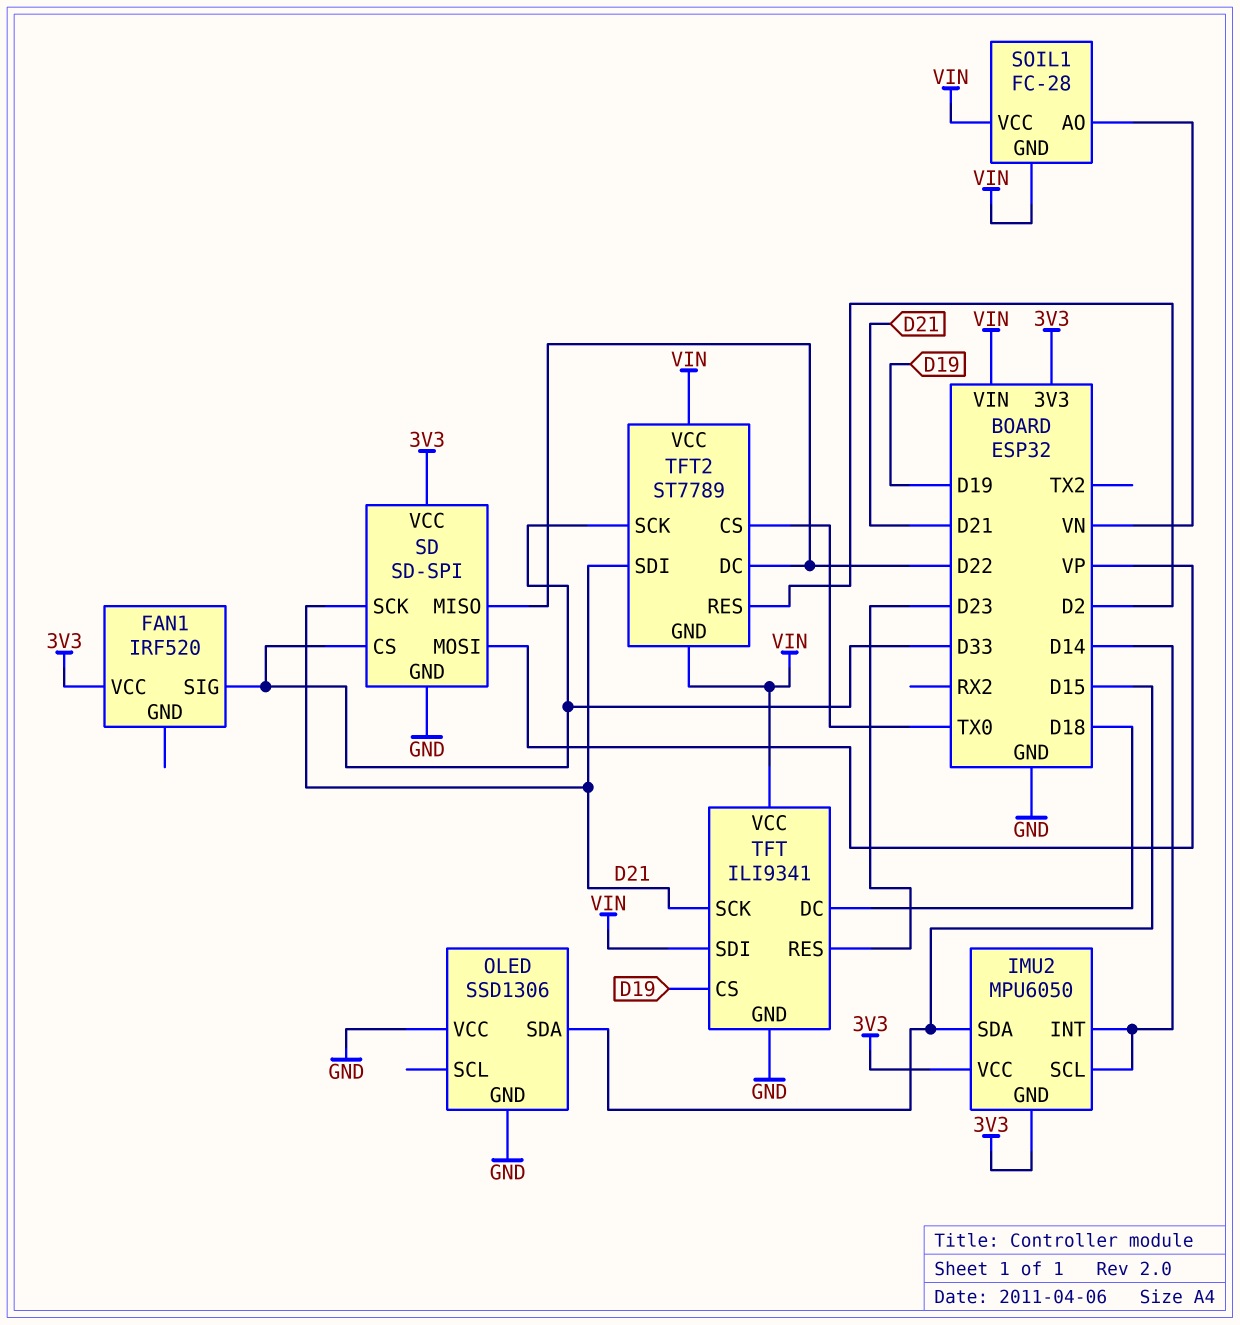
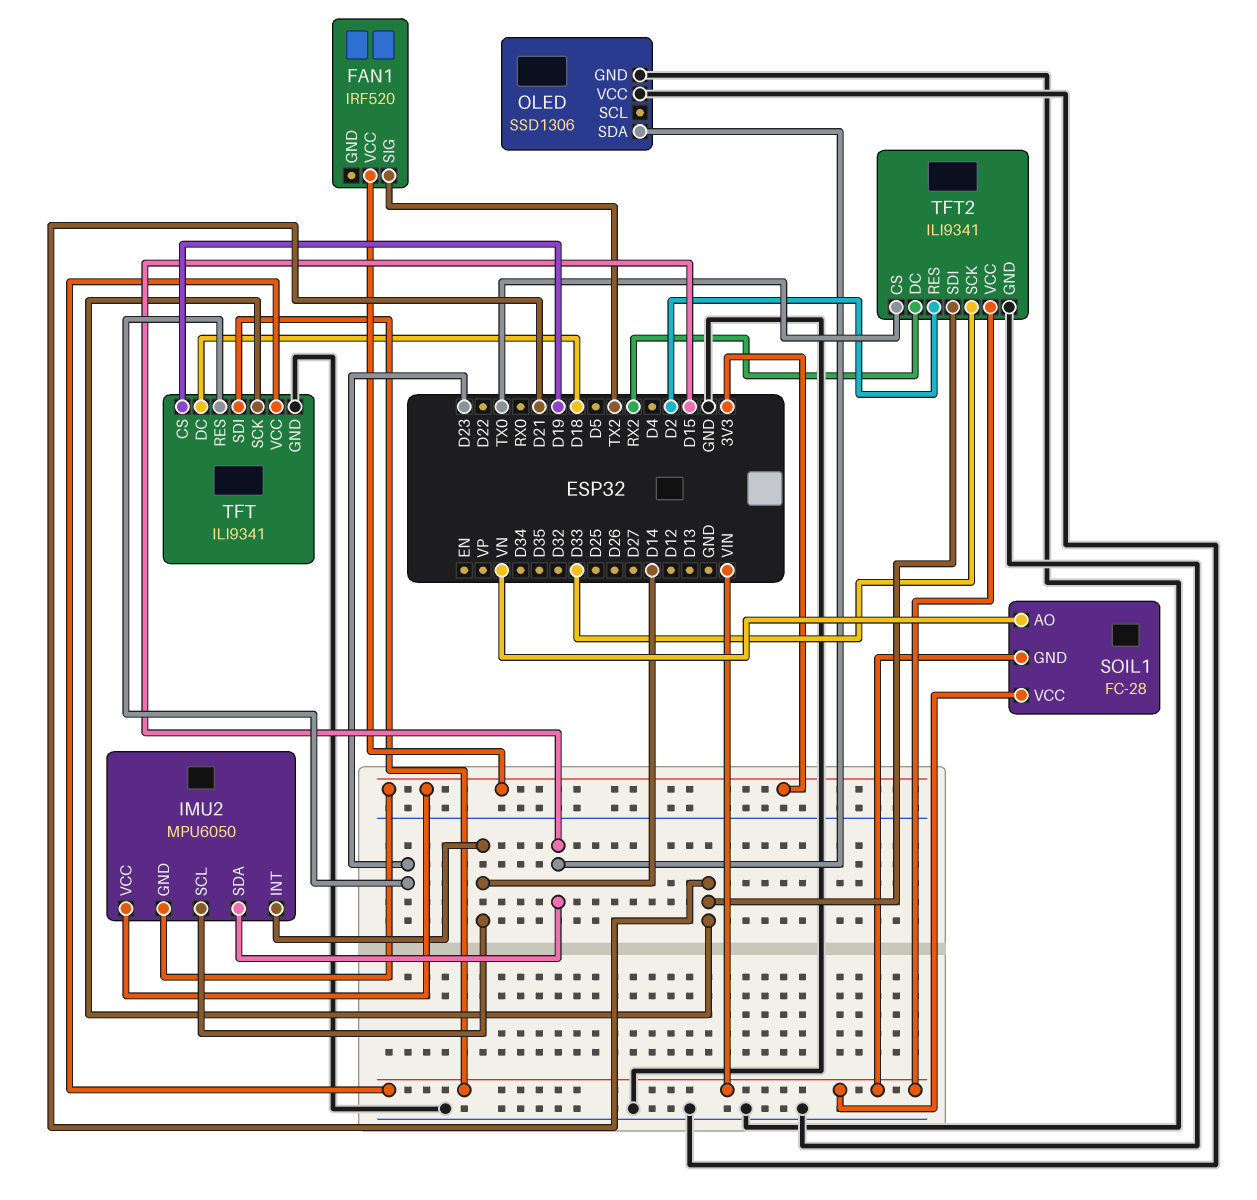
FAN1 pin SIG: D33 -> TX2
SD: SD-SPI -> none
SD pin CS: D33 -> none
SD pin GND: GND -> none
SD pin MISO: D22 -> none
SD pin MOSI: VP -> none
SD pin SCK: D21 -> none
SD pin VCC: 3V3 -> none
TFT2: ST7789 -> ILI9341
TFT2 pin DC: D22 -> RX2
TFT2 pin GND: VIN -> GND

